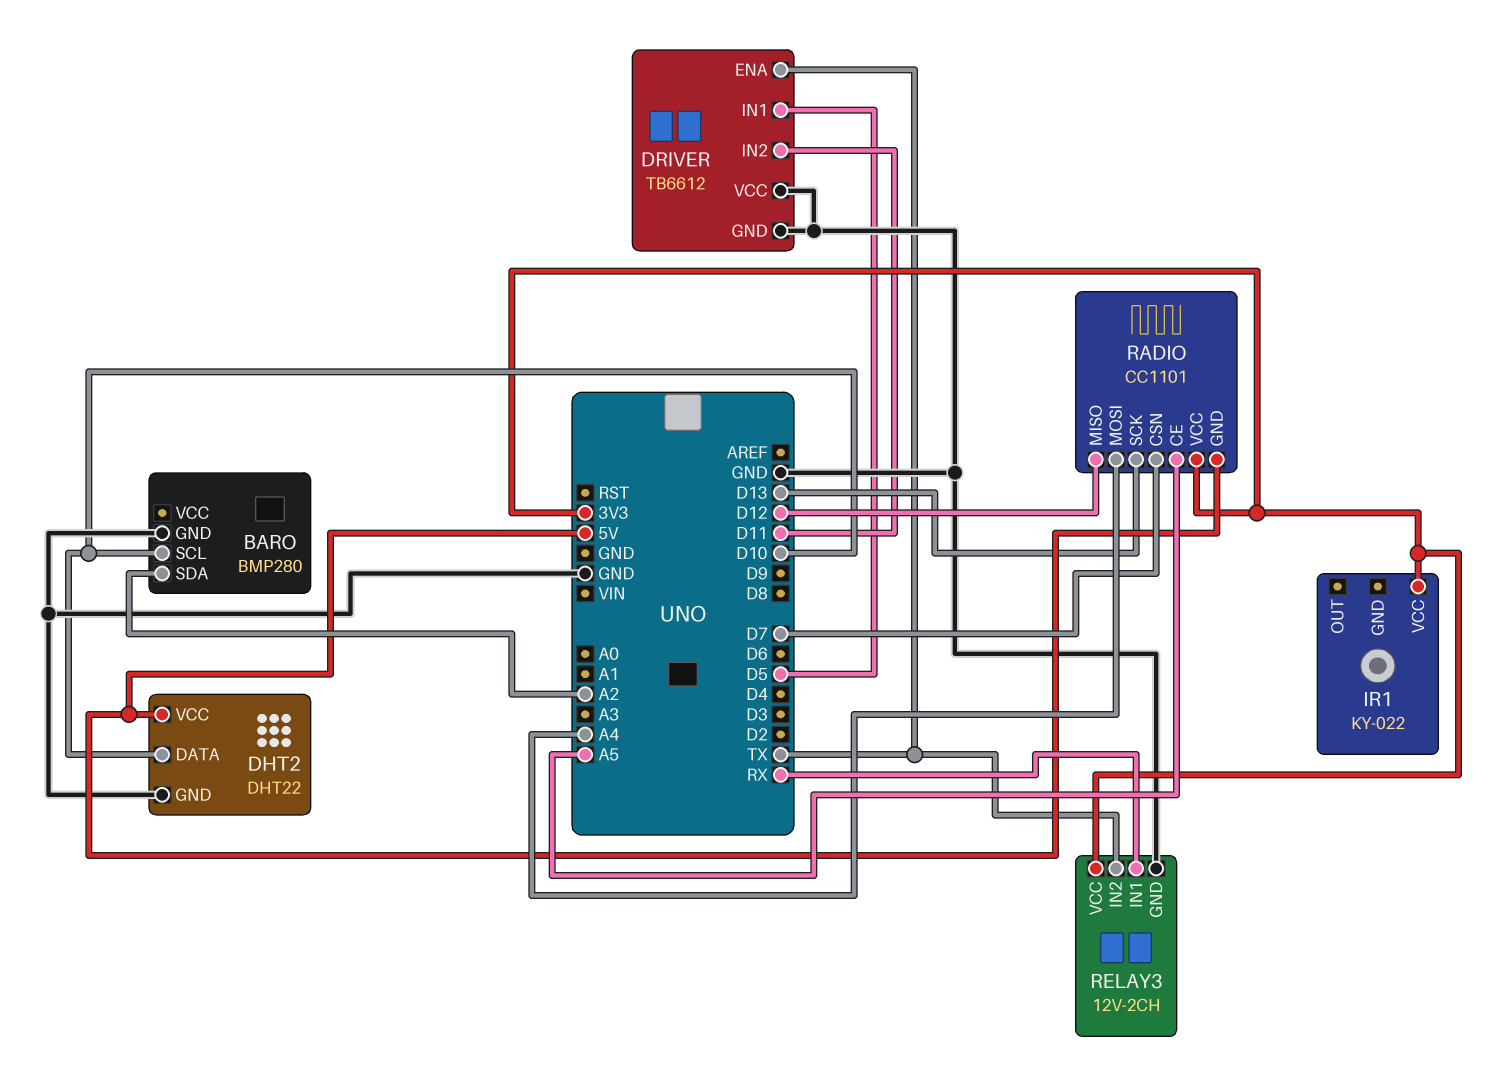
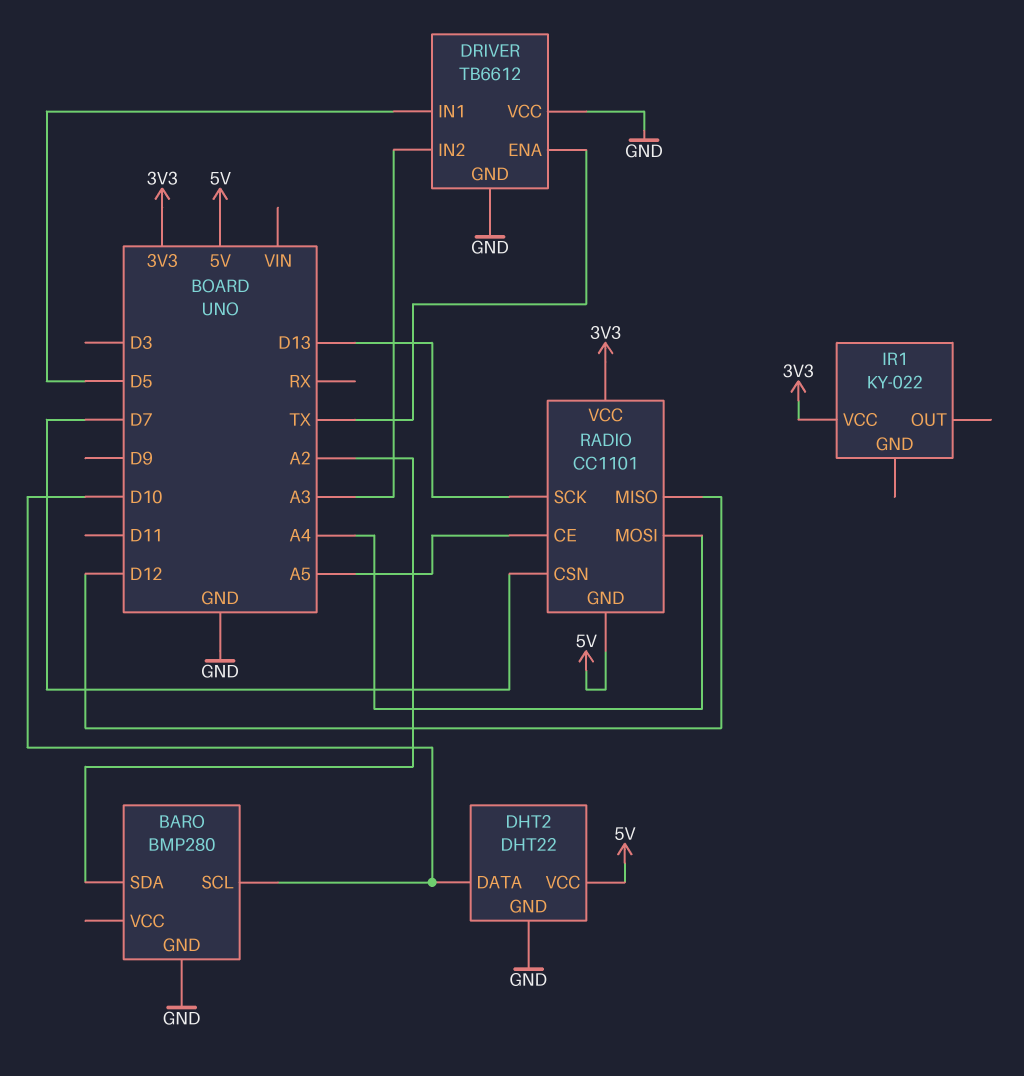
DRIVER pin IN2: D11 -> A3
RELAY3: 12V-2CH -> none
RELAY3 pin GND: GND -> none
RELAY3 pin IN1: RX -> none
RELAY3 pin IN2: TX -> none
RELAY3 pin VCC: 3V3 -> none

